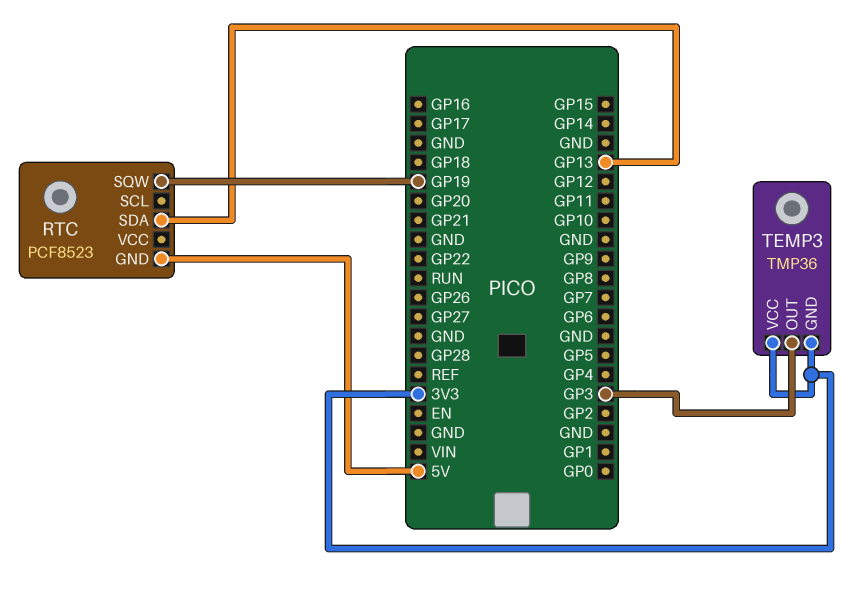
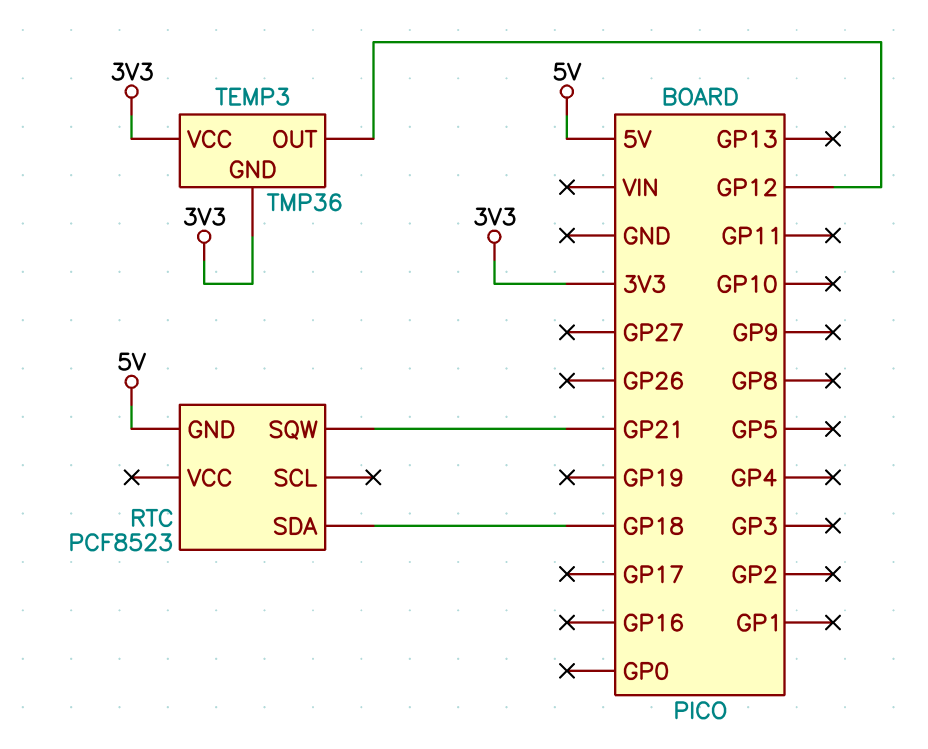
RTC pin SDA: GP13 -> GP18
RTC pin SQW: GP19 -> GP21
TEMP3 pin OUT: GP3 -> GP12

